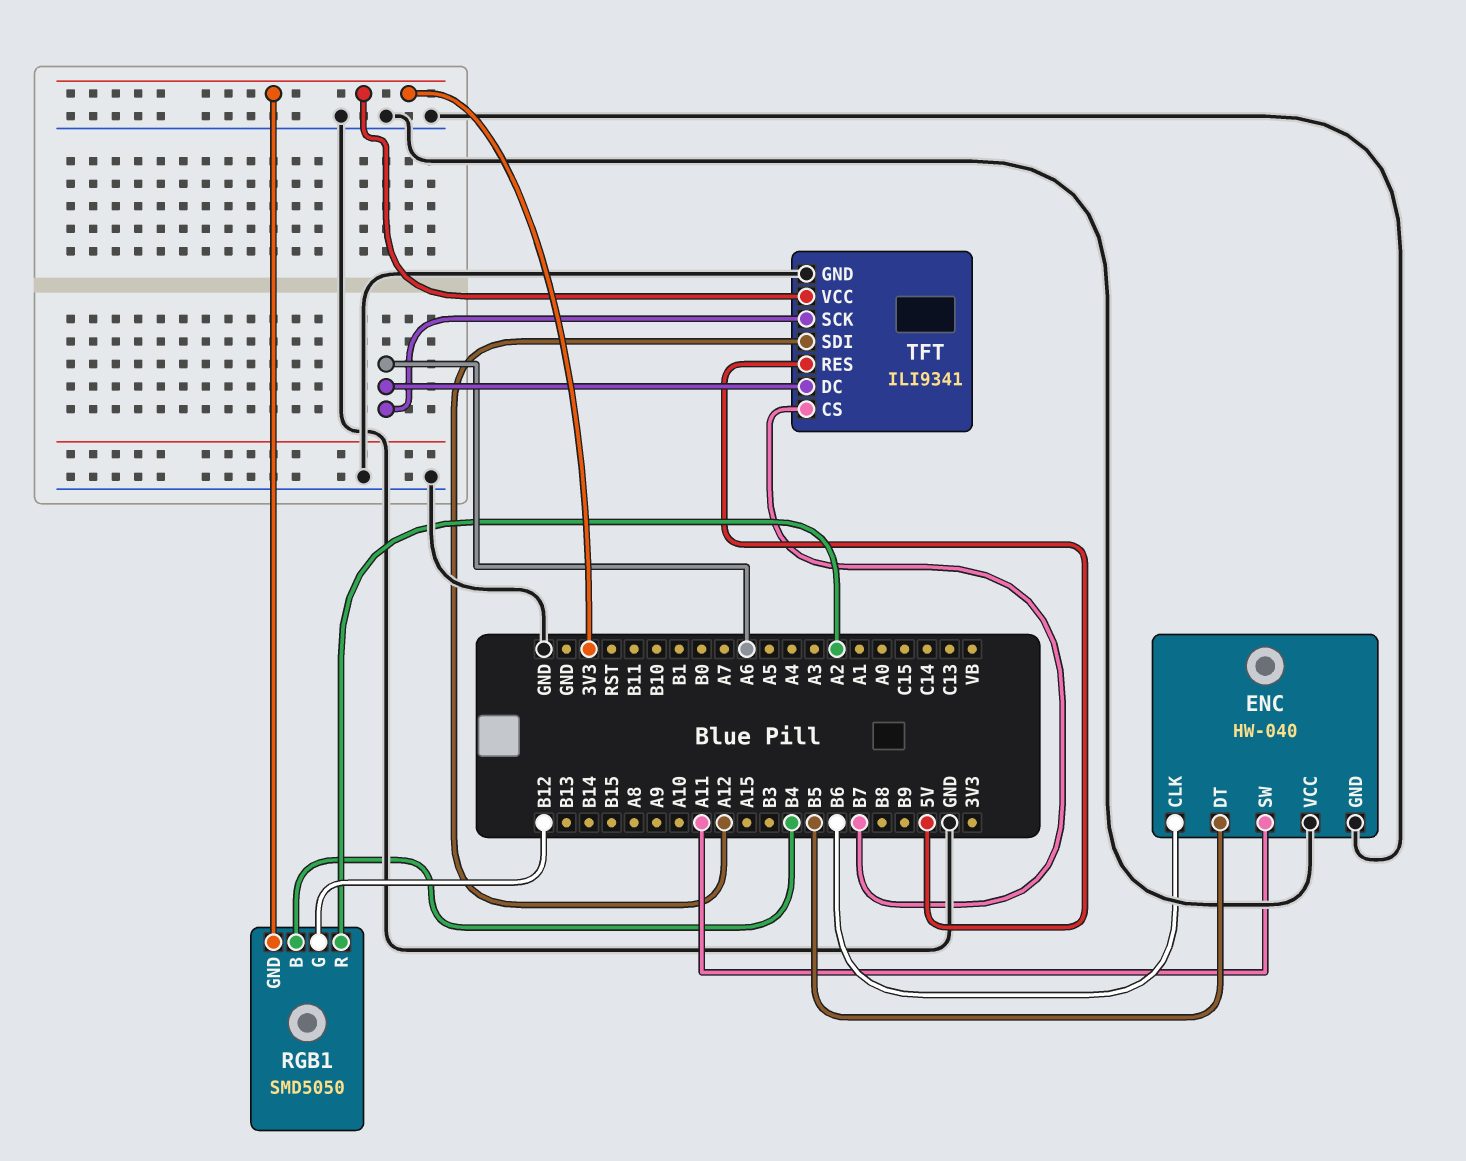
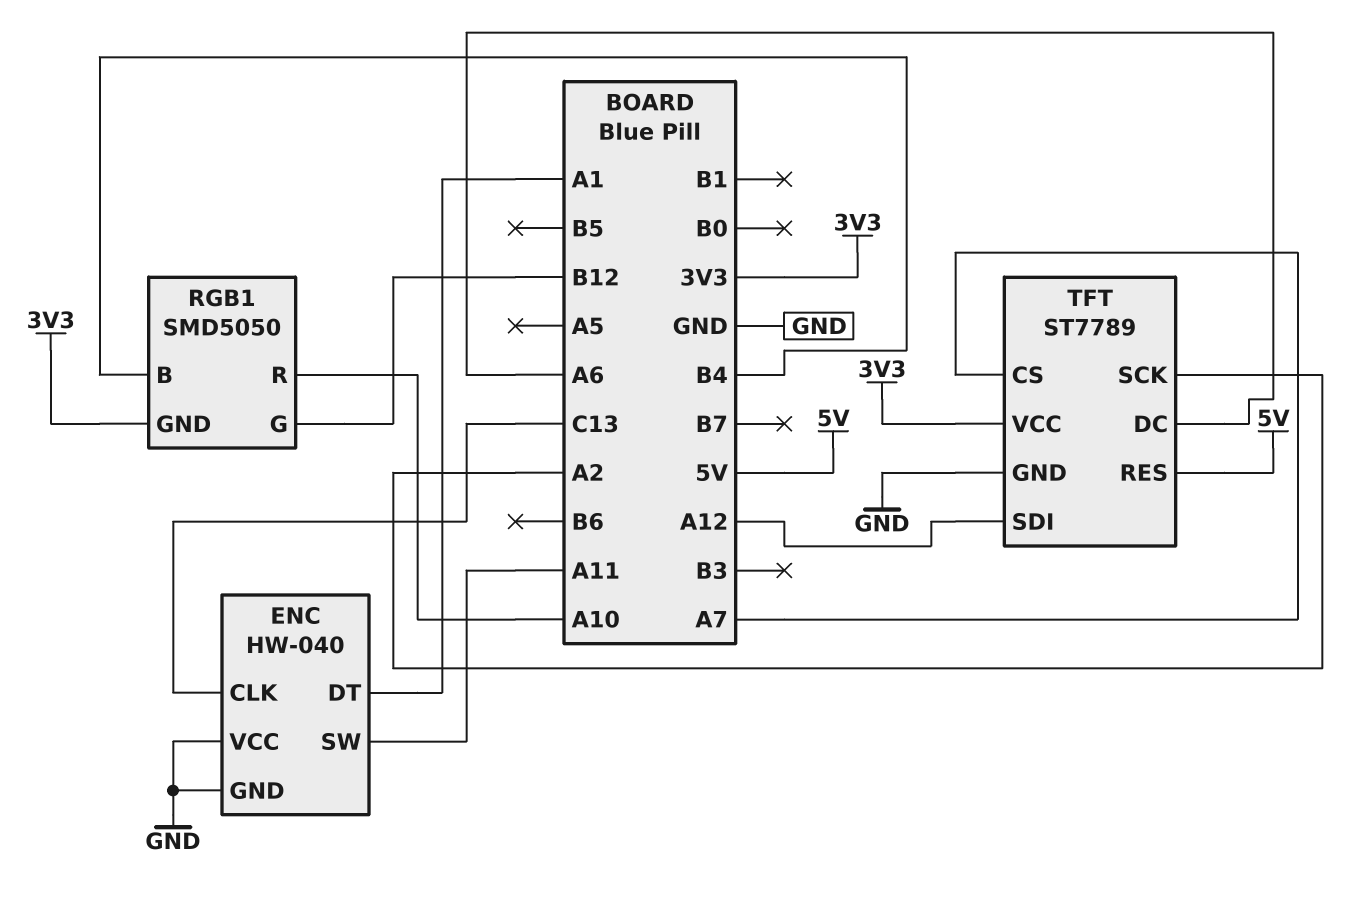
ENC pin CLK: B6 -> C13
ENC pin DT: B5 -> A1
RGB1 pin R: A2 -> A10
TFT: ILI9341 -> ST7789
TFT pin CS: B7 -> A7
TFT pin SCK: A6 -> A2

